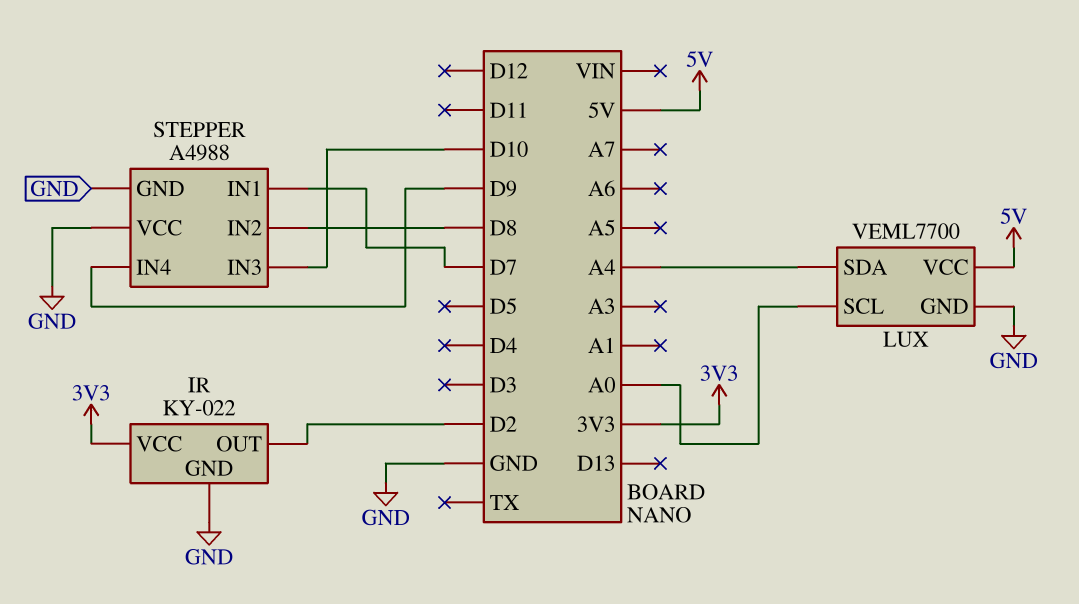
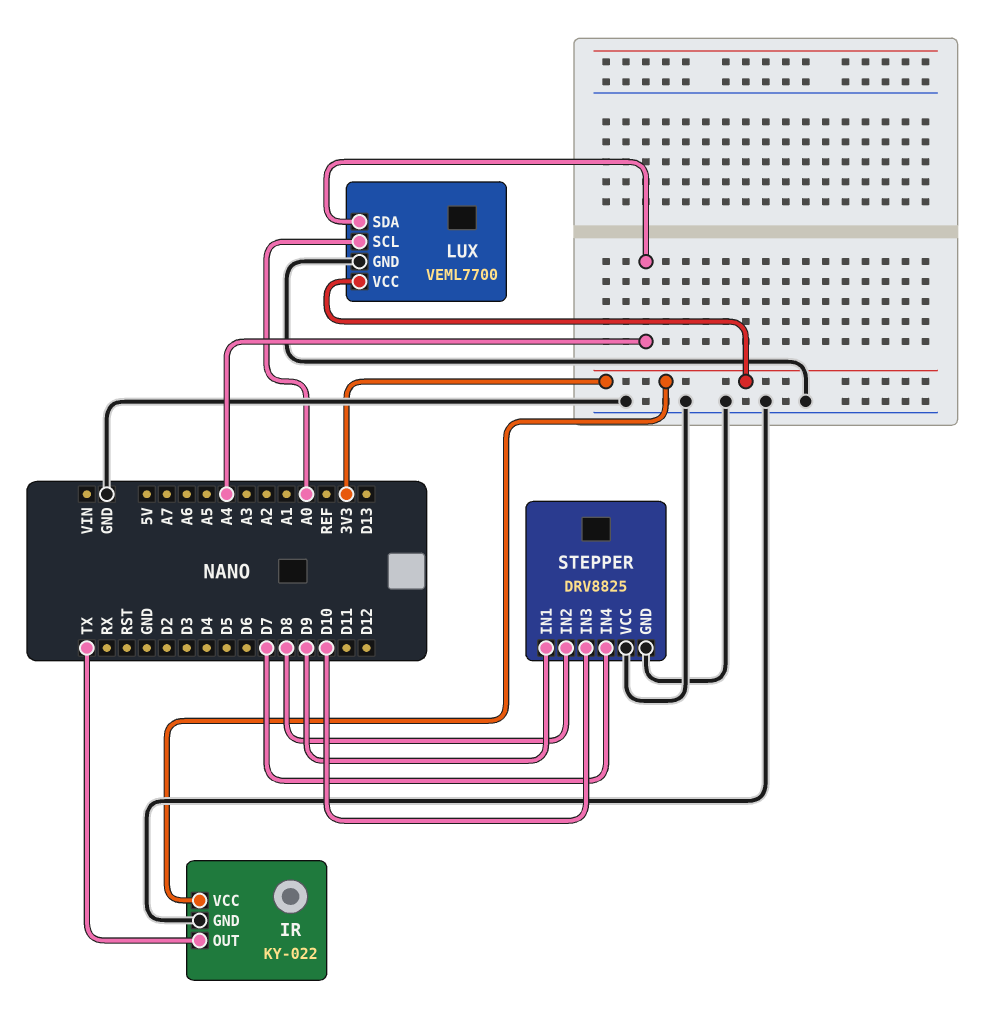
IR pin OUT: D2 -> TX
LUX pin VCC: 5V -> 3V3
STEPPER: A4988 -> DRV8825
STEPPER pin IN1: D7 -> D9
STEPPER pin IN4: D9 -> D7

